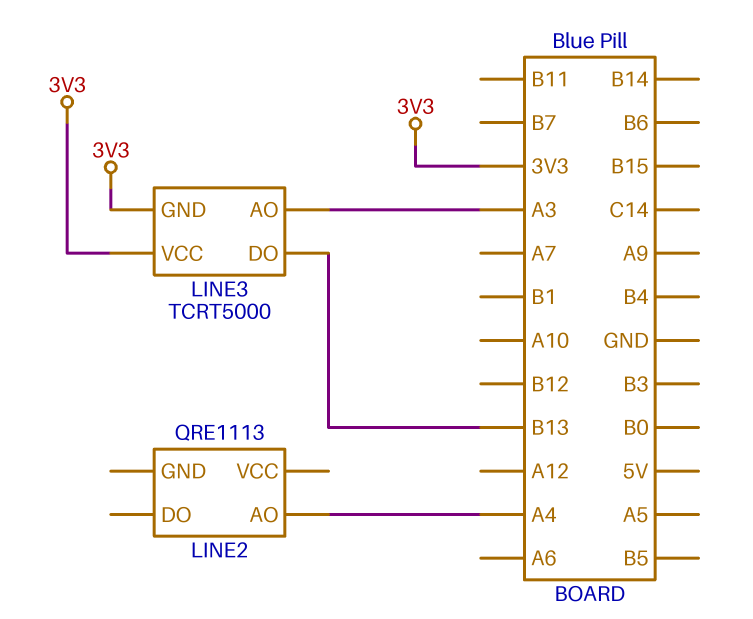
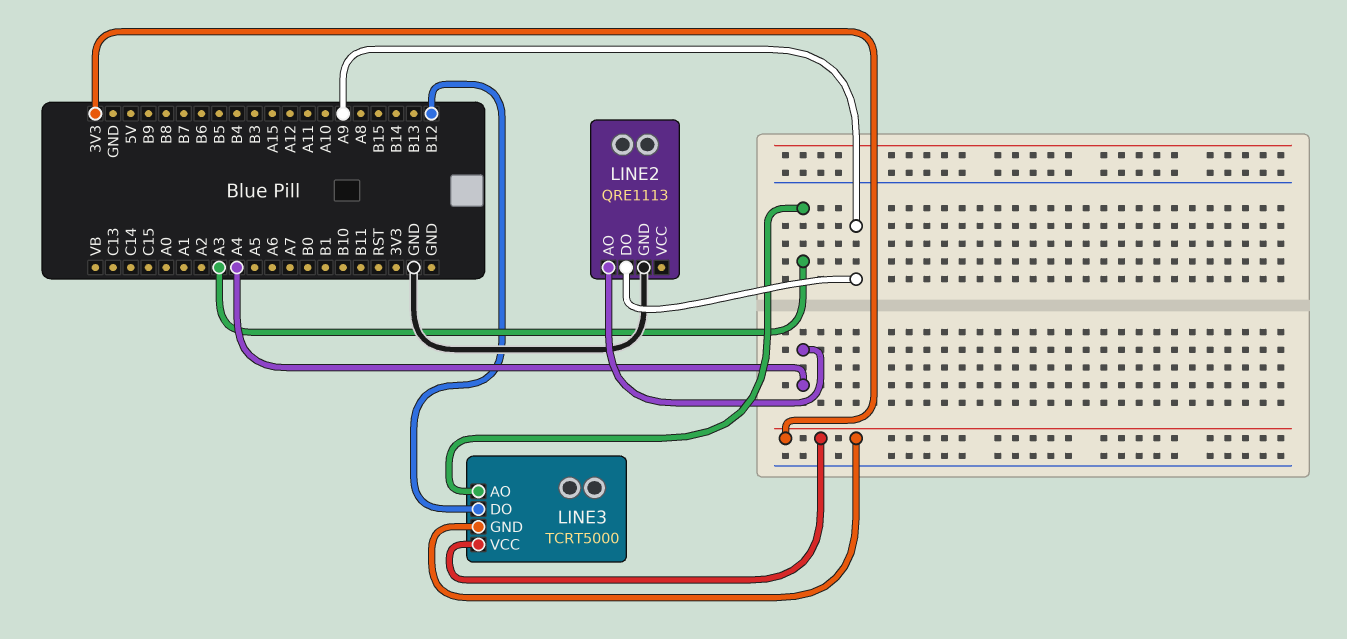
LINE2 pin DO: none -> A9
LINE2 pin GND: none -> GND
LINE3 pin DO: B13 -> B12

